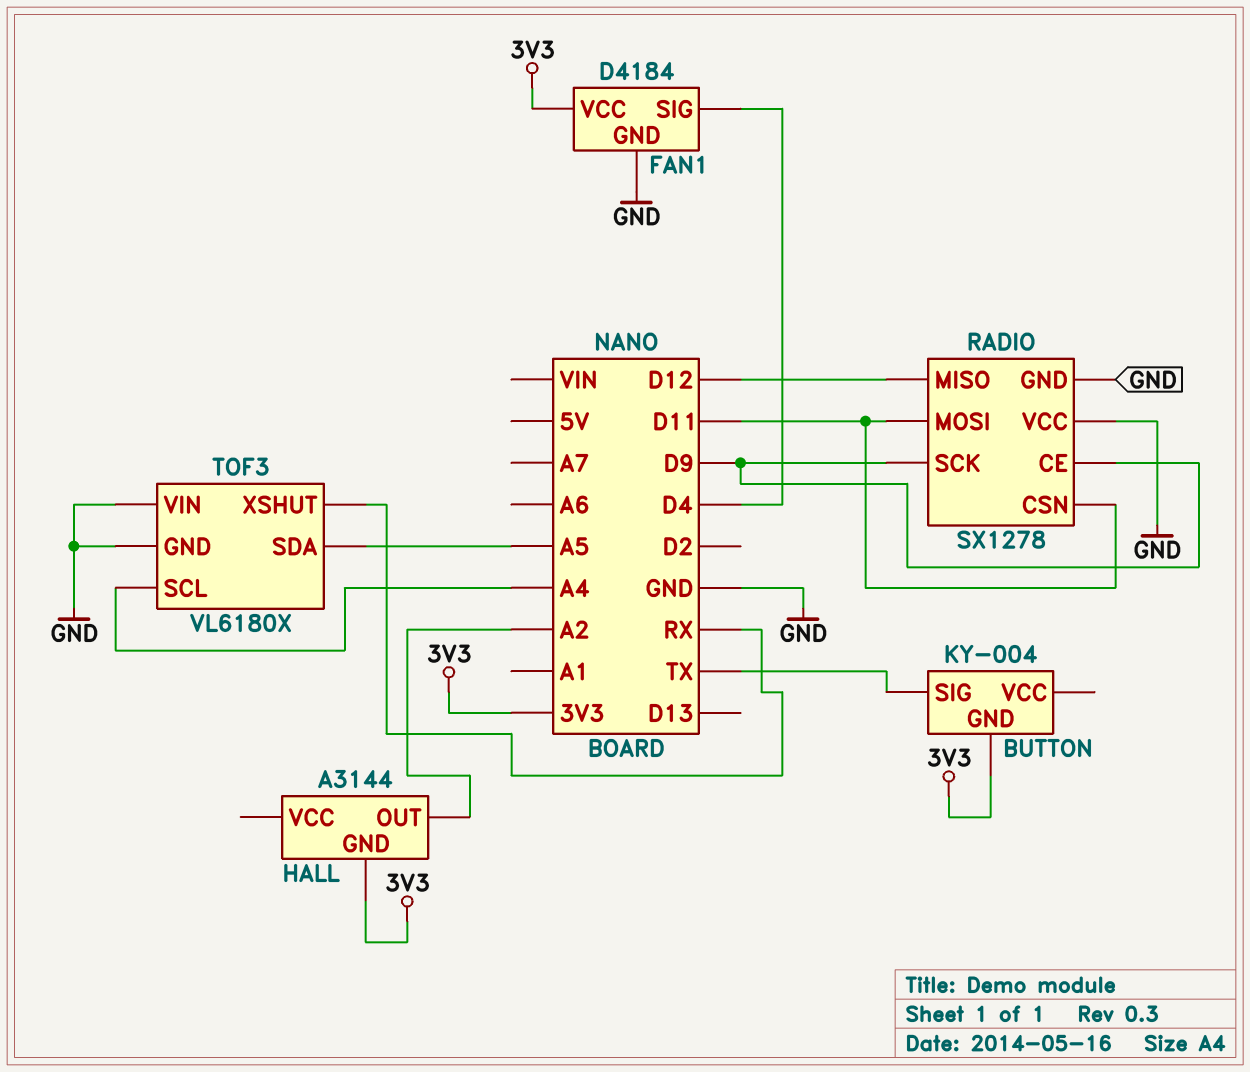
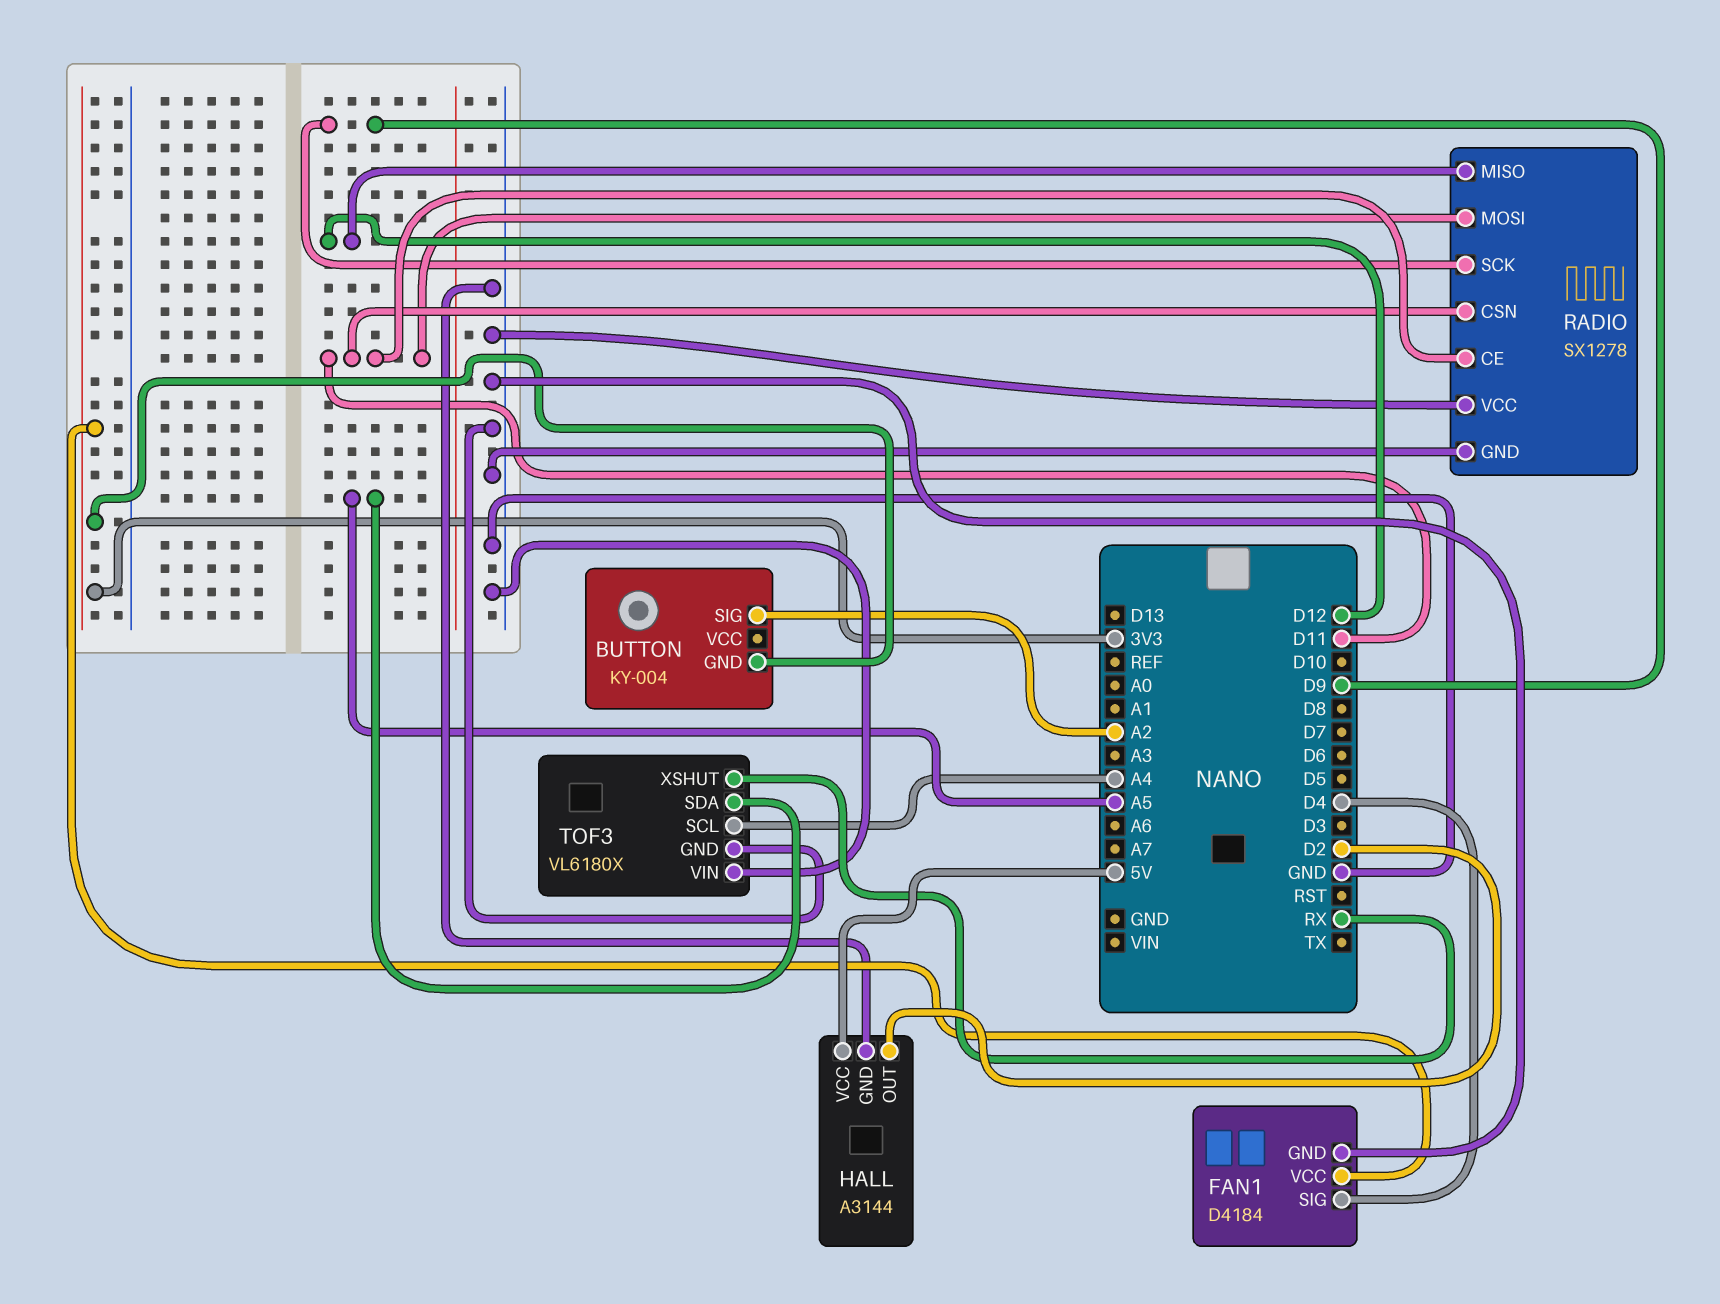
BUTTON pin SIG: TX -> A2
HALL pin GND: 3V3 -> GND
HALL pin OUT: A2 -> D2
HALL pin VCC: none -> 5V
RADIO pin CE: D9 -> D11

